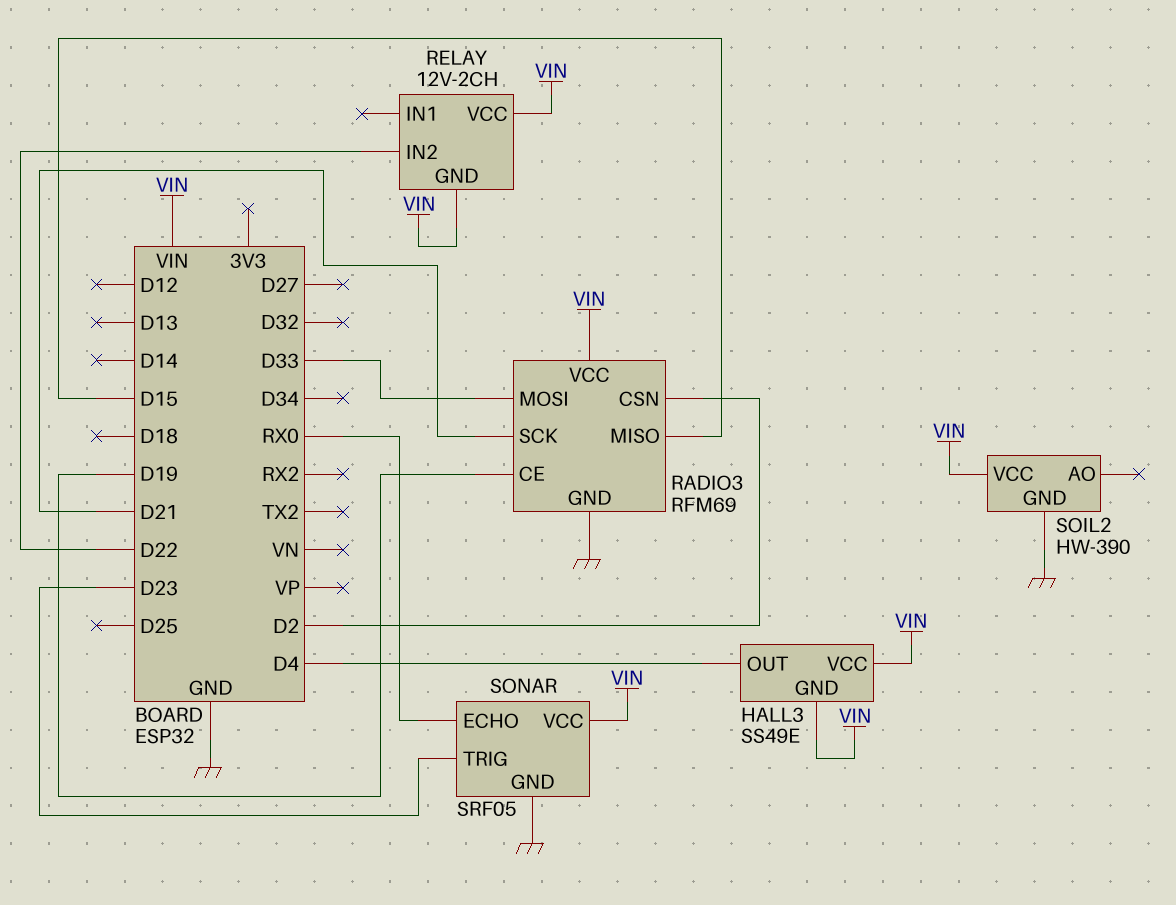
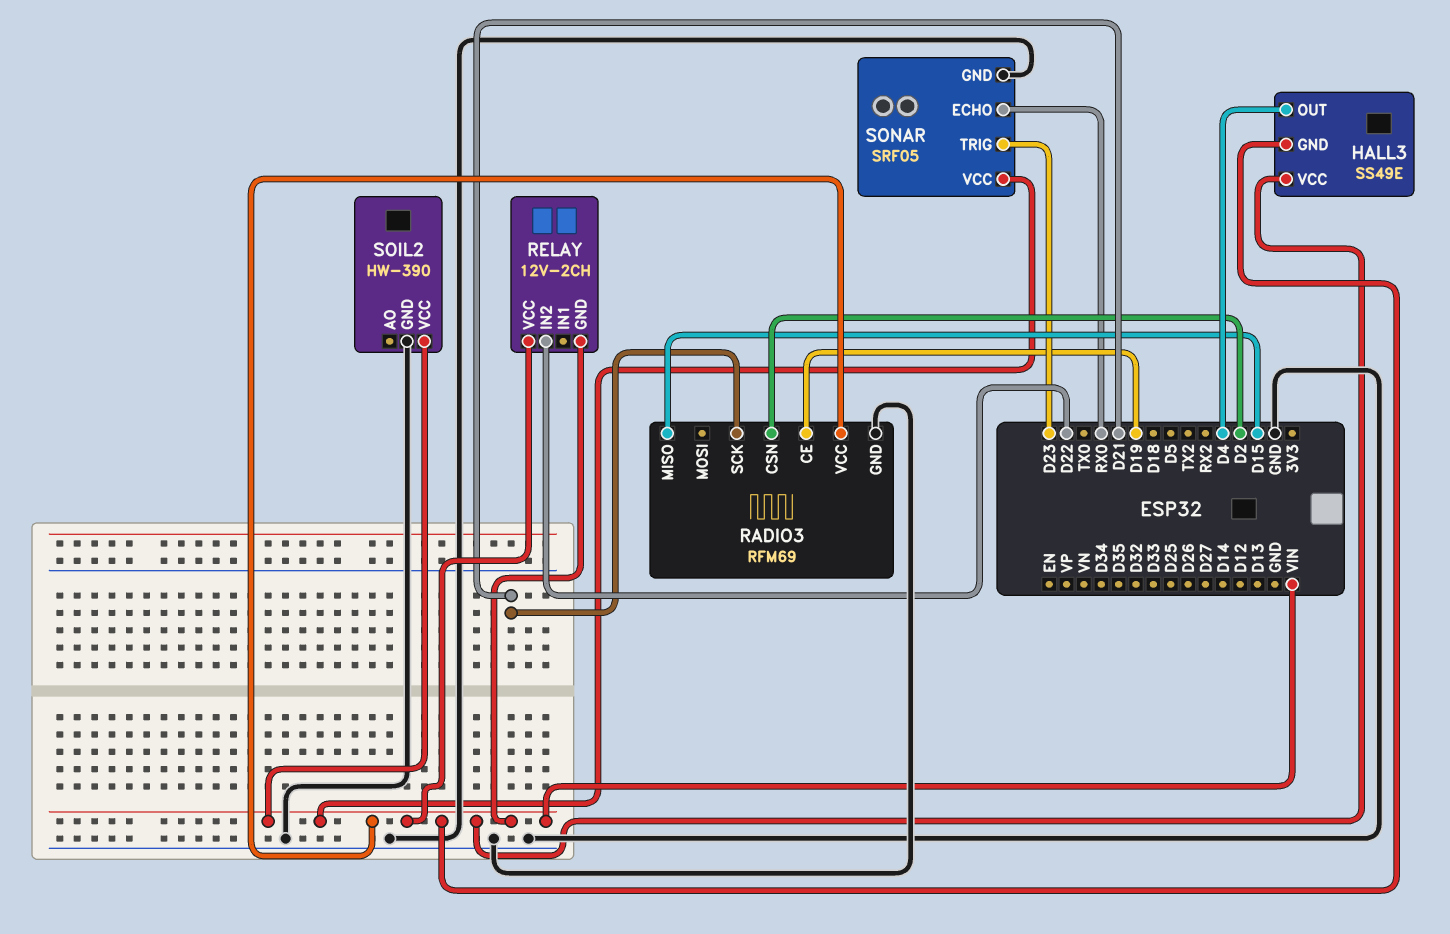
RADIO3 pin MOSI: D33 -> none

